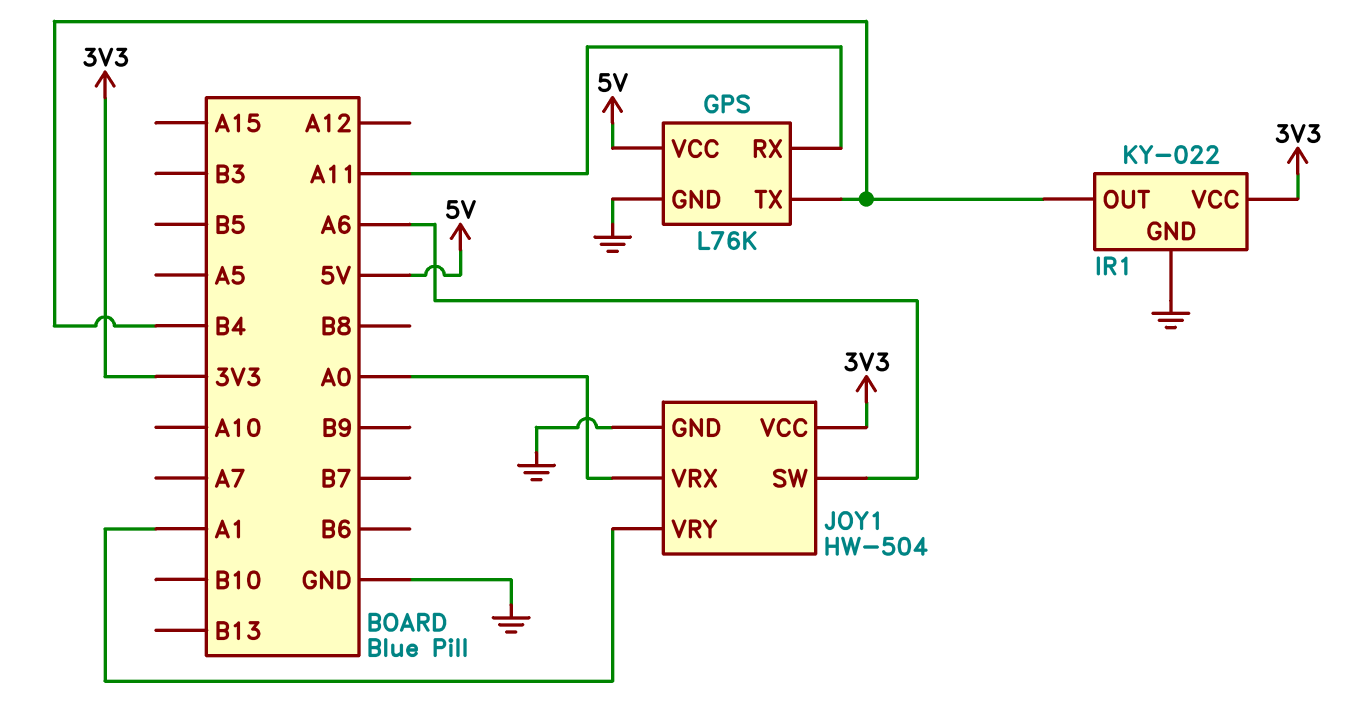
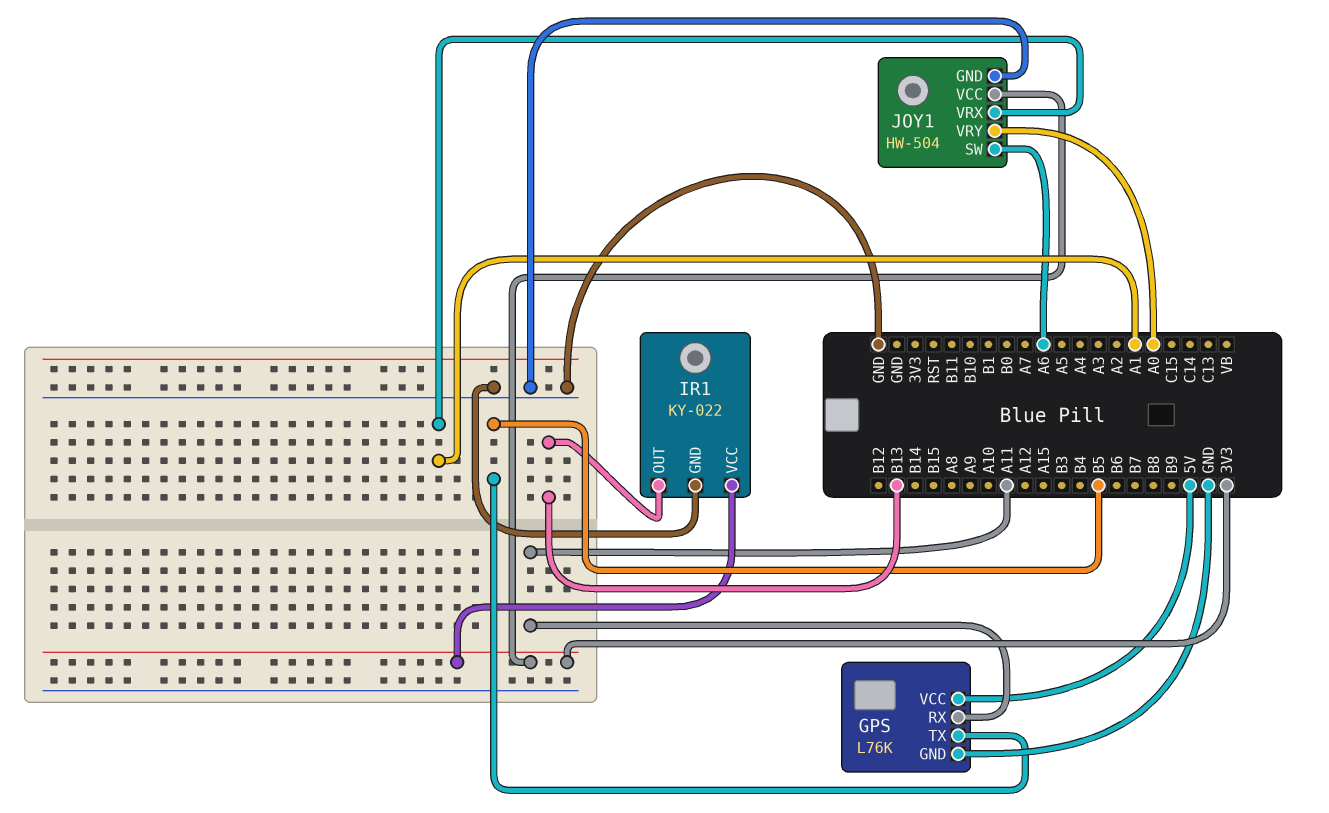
GPS pin TX: B4 -> B5
IR1 pin OUT: B4 -> B13
JOY1 pin VRX: A0 -> A1
JOY1 pin VRY: A1 -> A0

